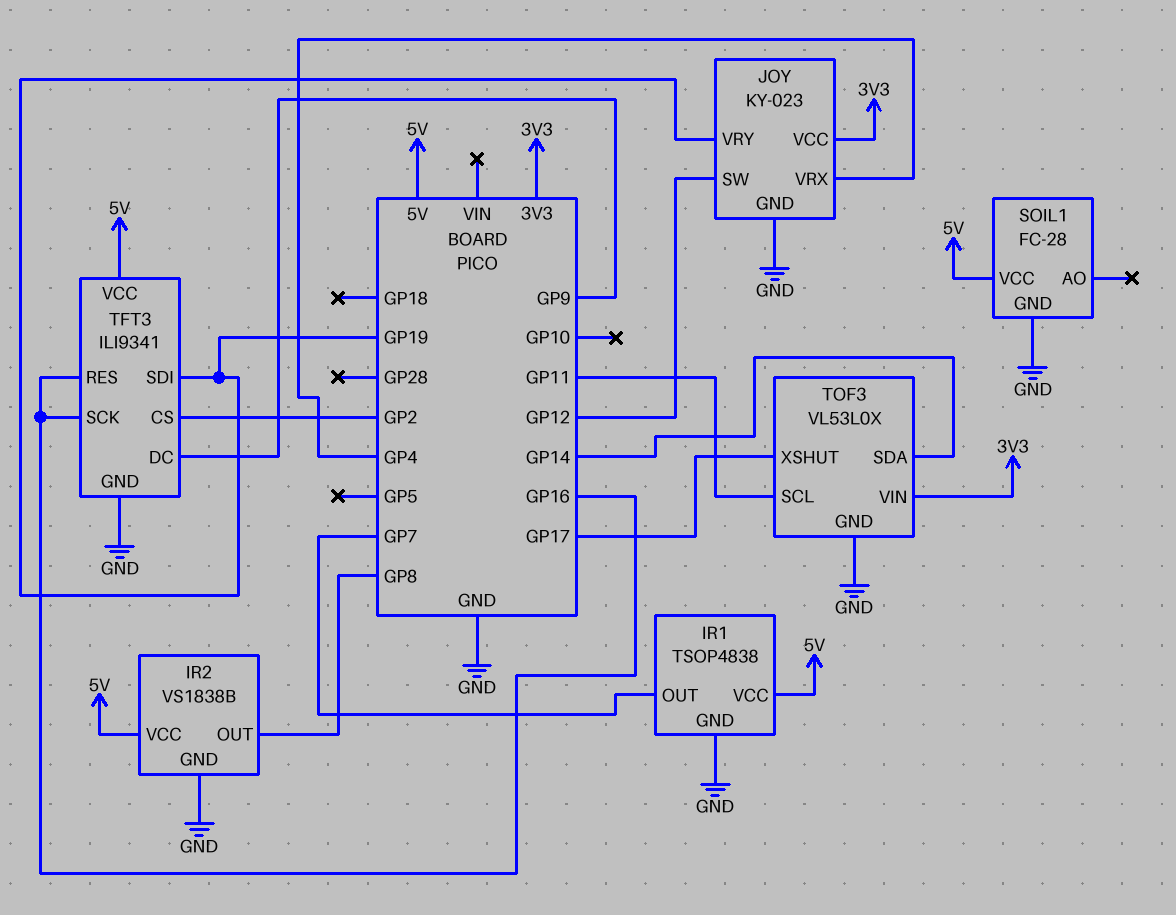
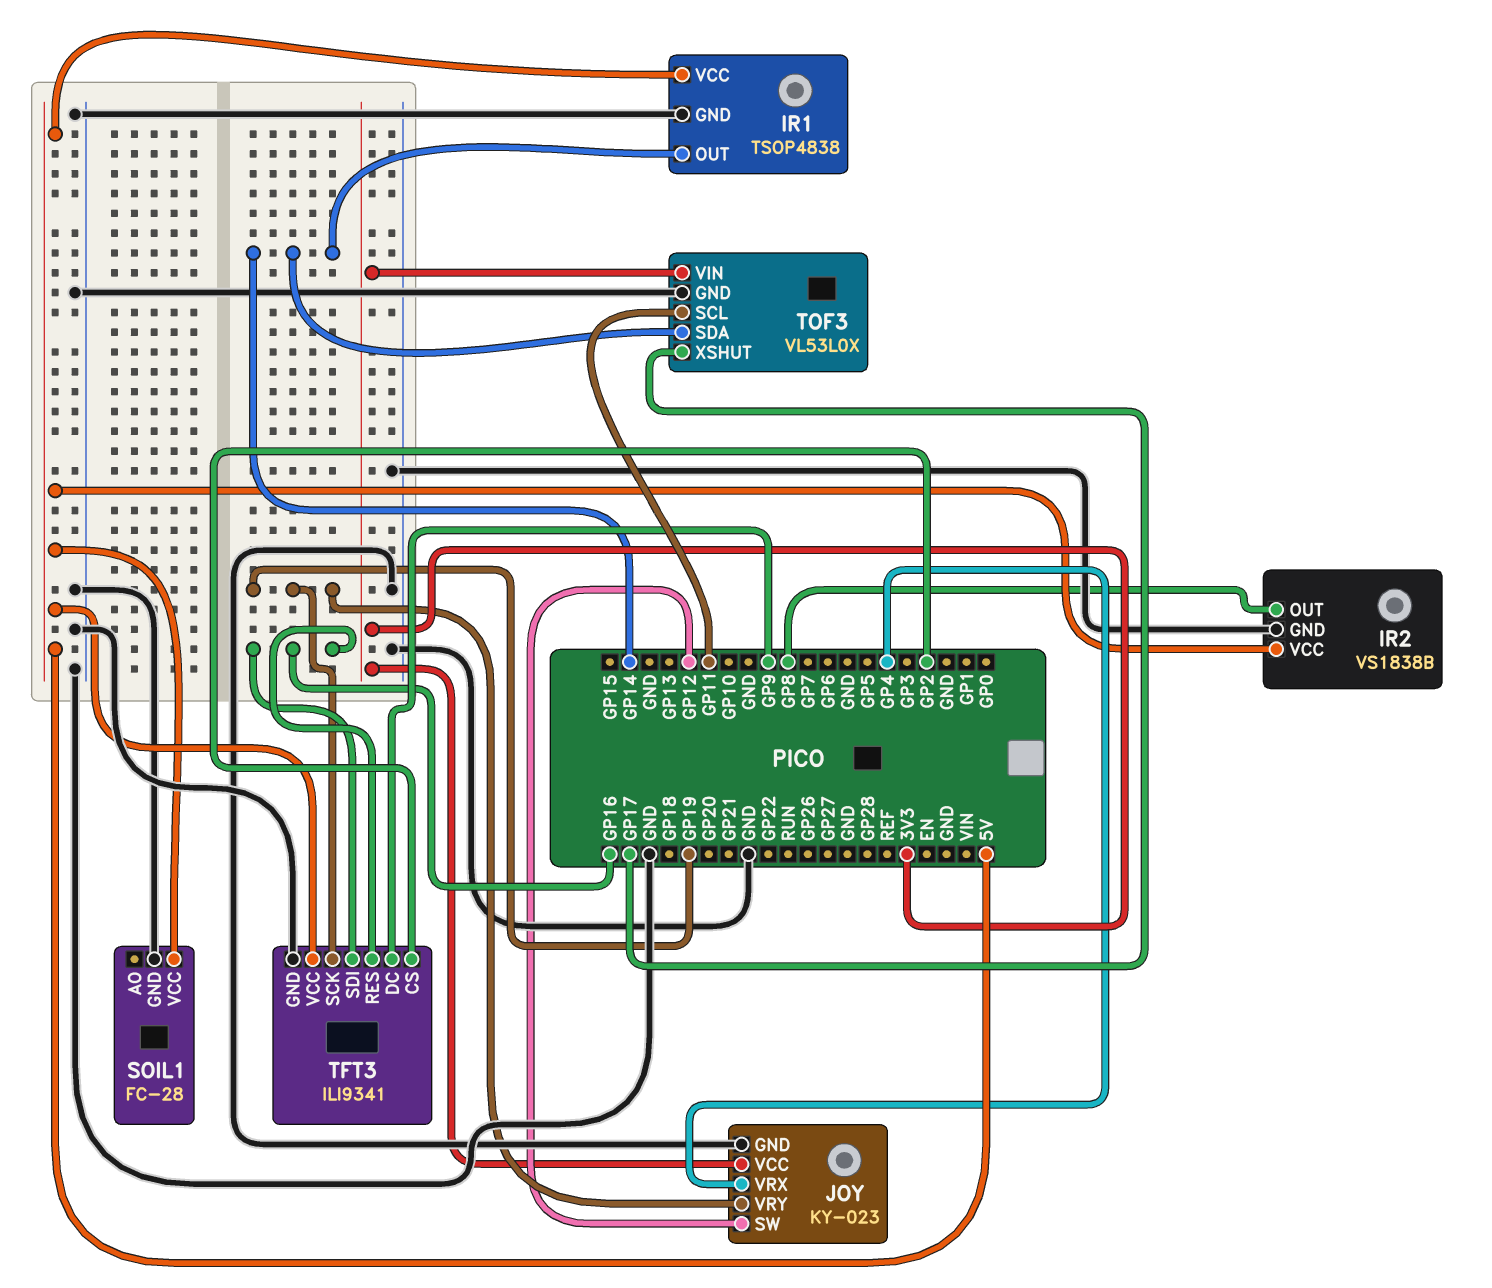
IR1 pin OUT: GP7 -> GP14
TFT3 pin SCK: GP16 -> GP19
TFT3 pin SDI: GP19 -> GP16

